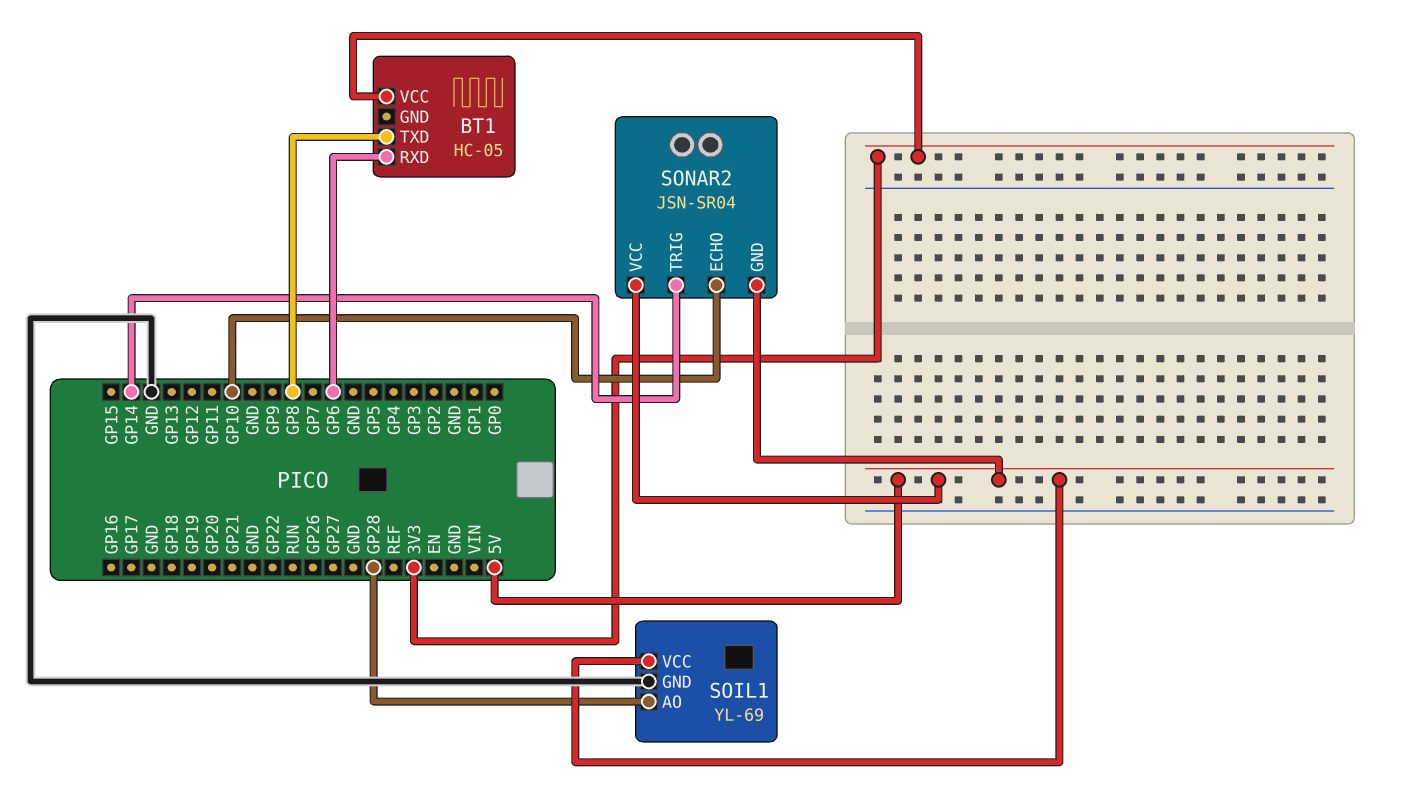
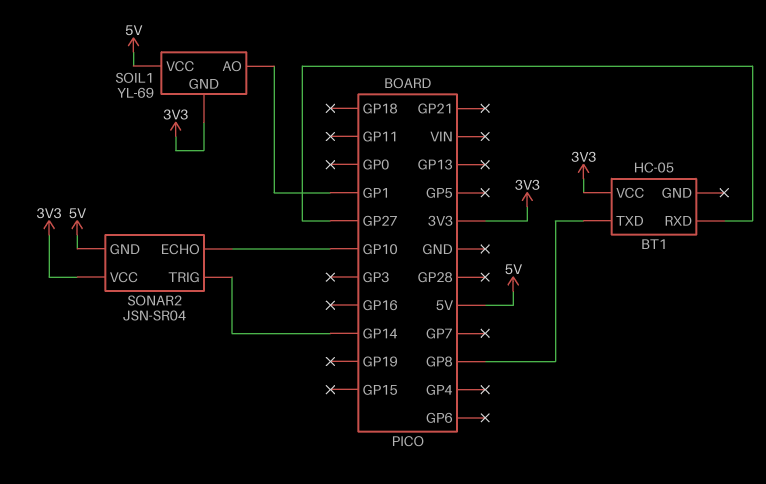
BT1 pin RXD: GP6 -> GP27
SOIL1 pin AO: GP28 -> GP1
SOIL1 pin GND: GND -> 3V3
SONAR2 pin VCC: 5V -> 3V3

